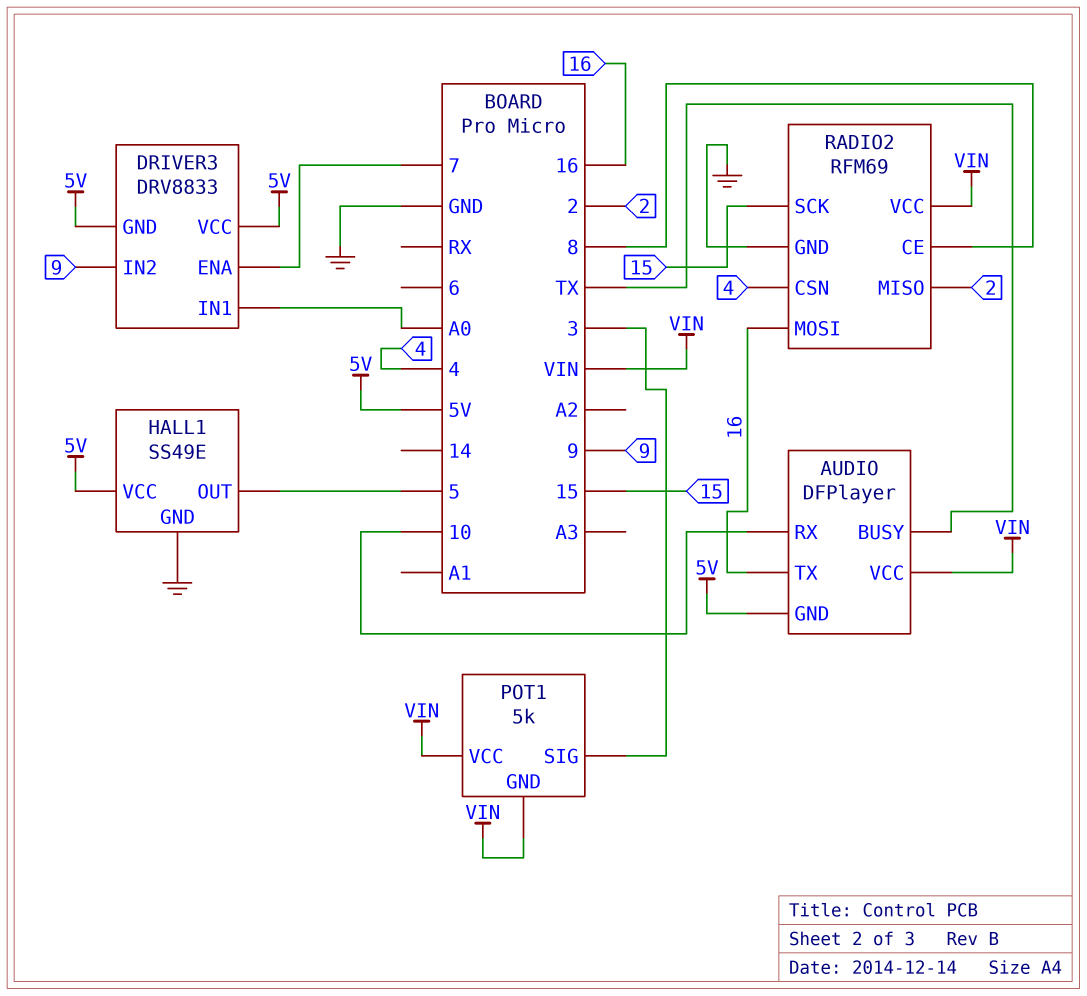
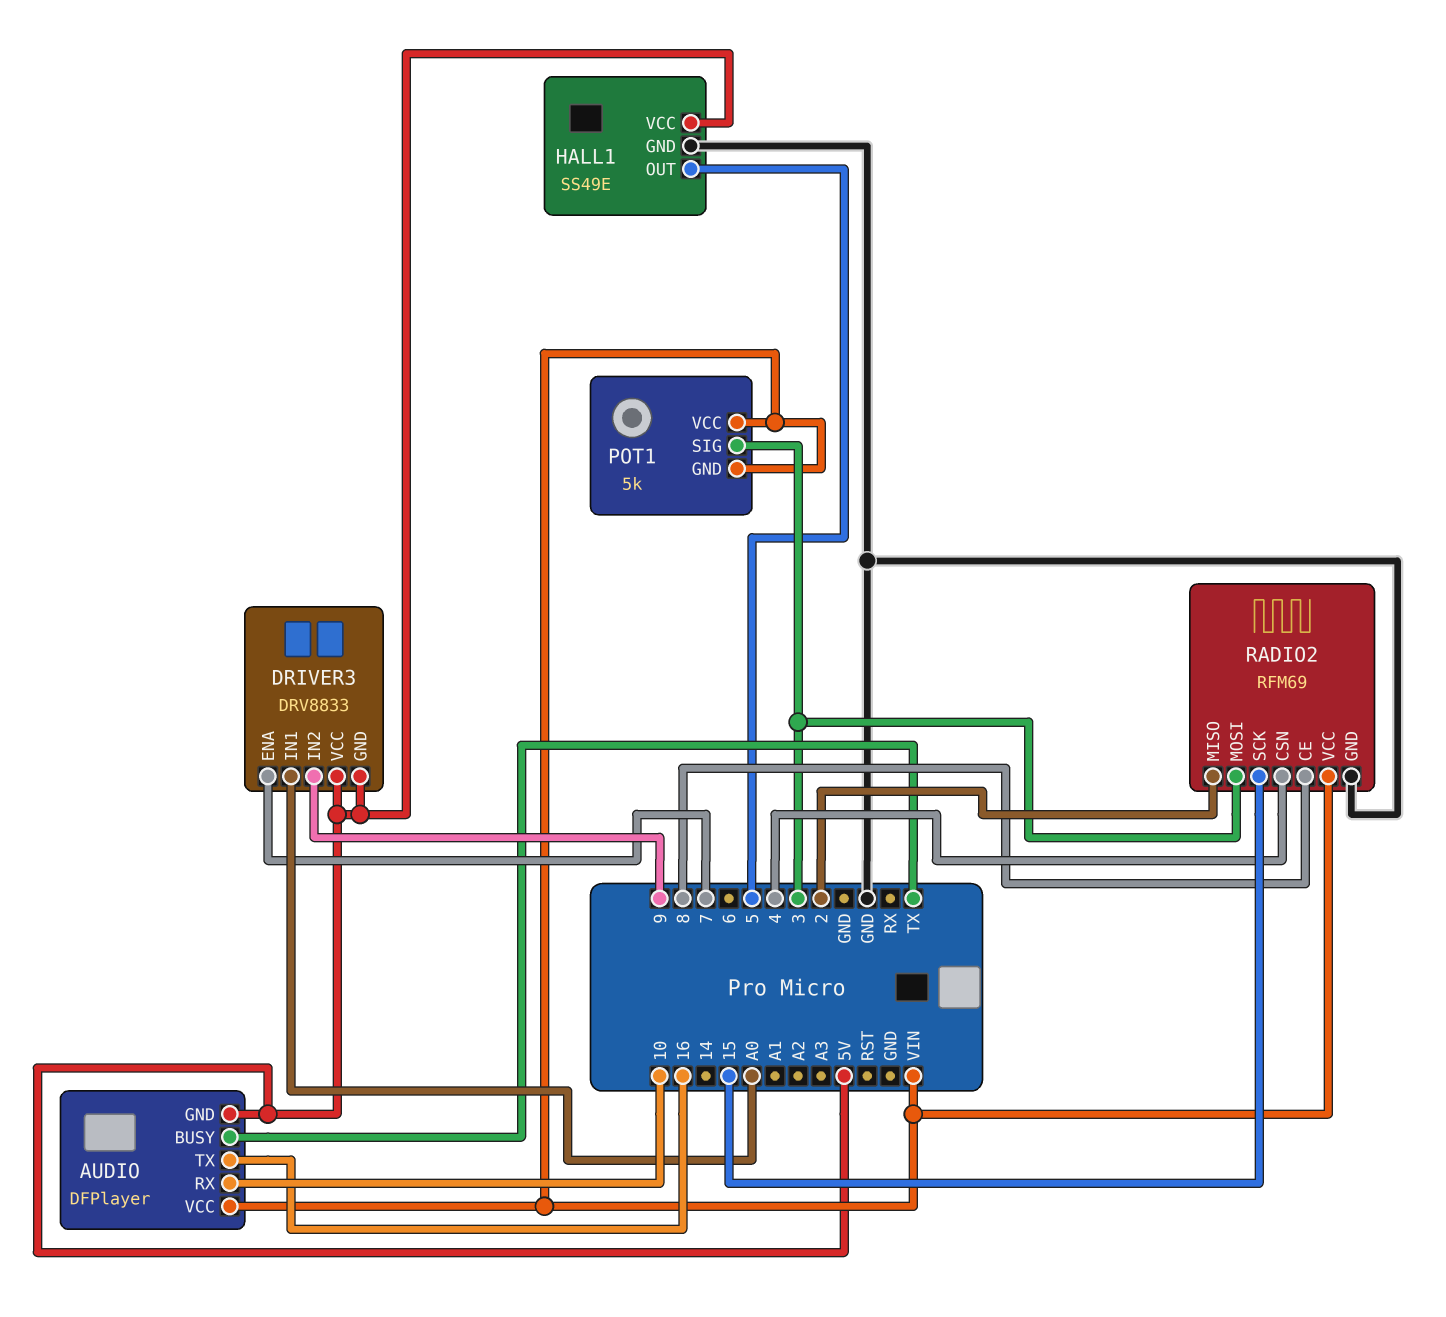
RADIO2 pin MOSI: 16 -> 3

